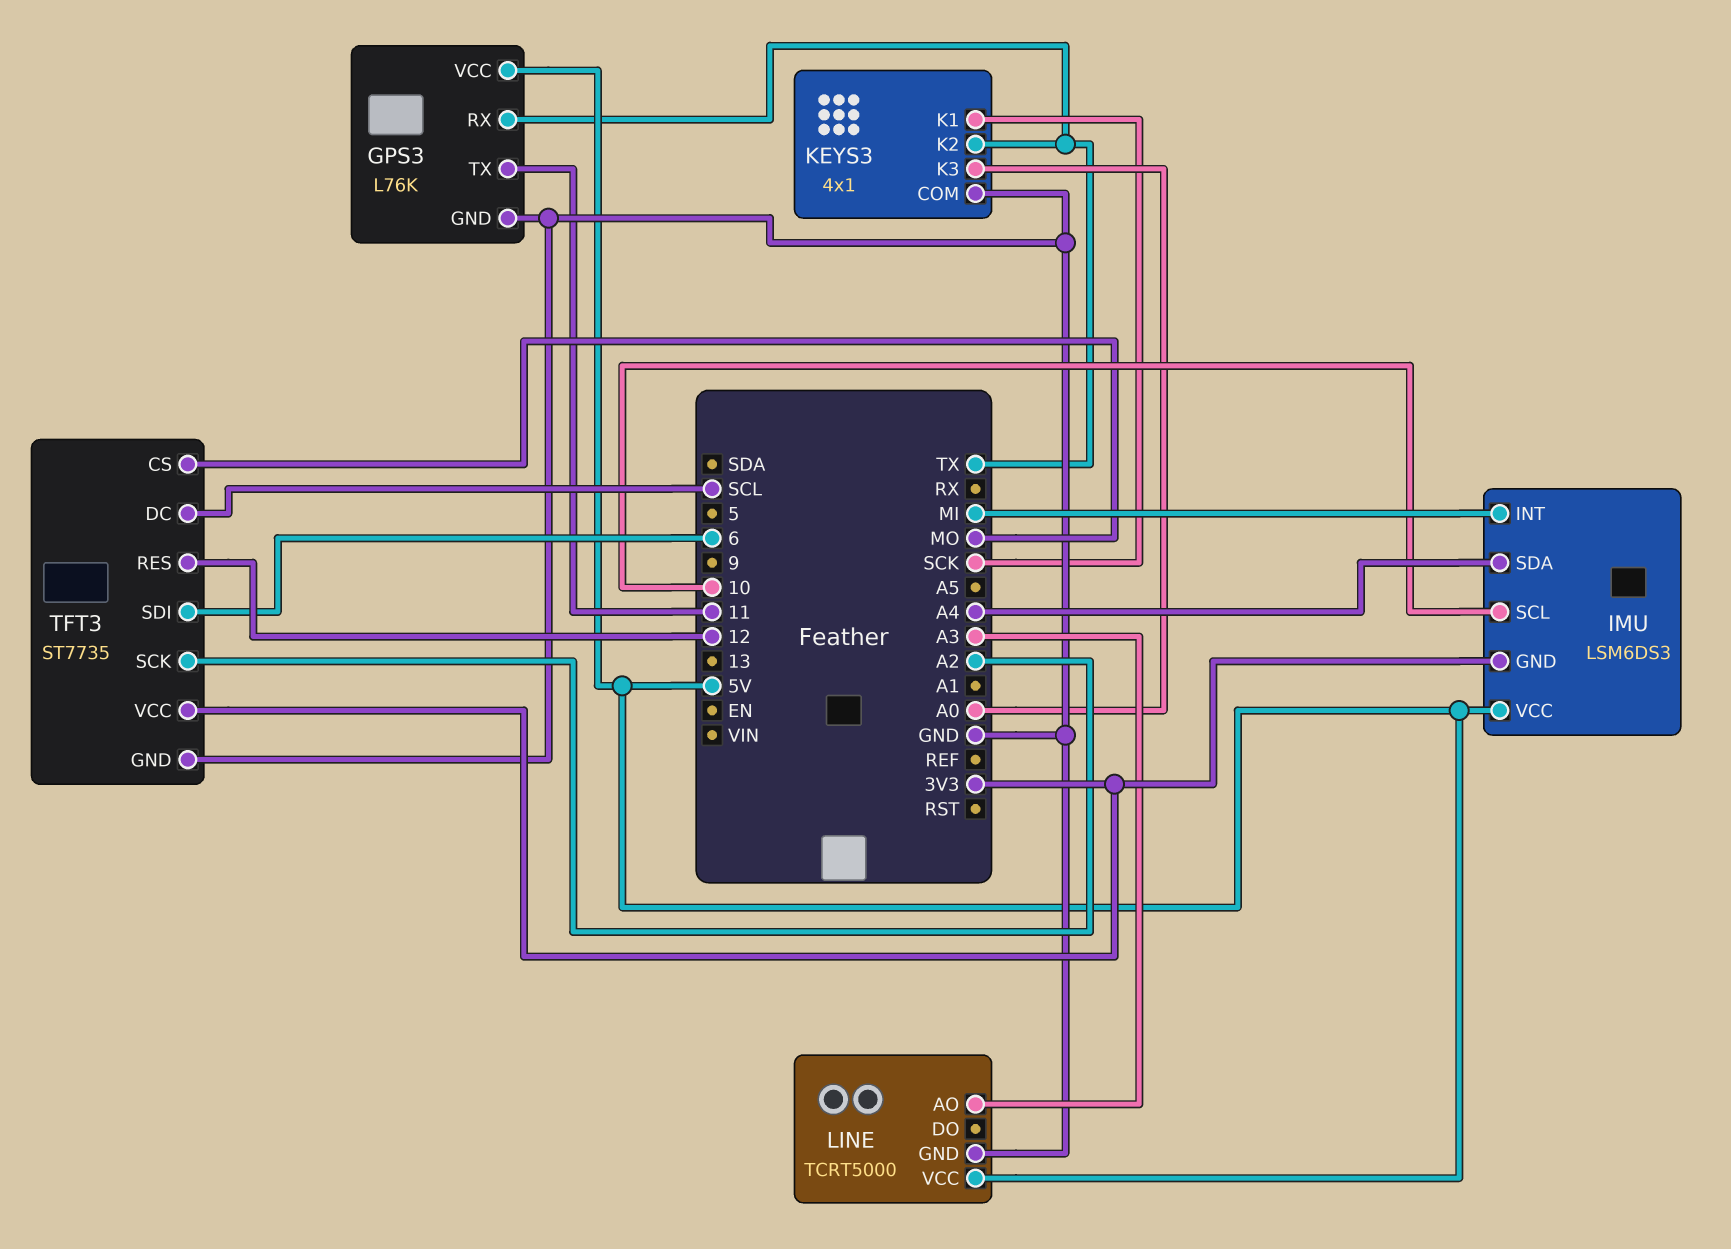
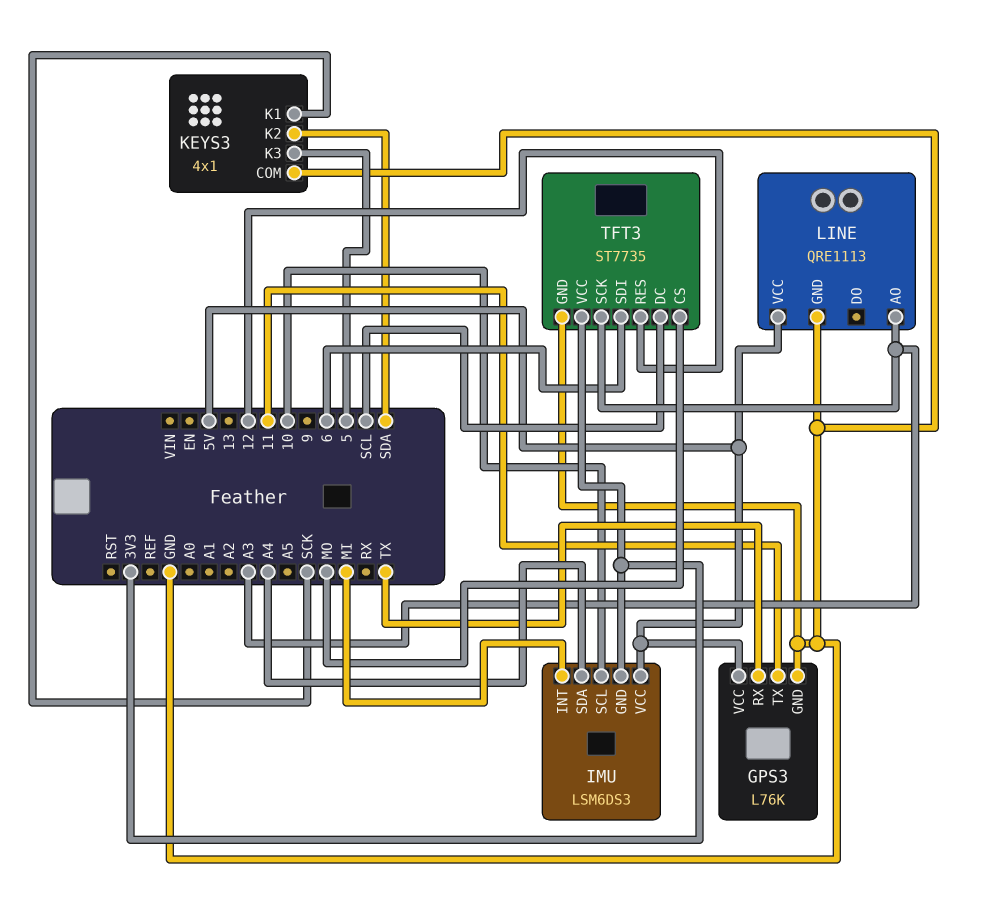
KEYS3 pin K2: TX -> SDA
KEYS3 pin K3: A0 -> 5
LINE: TCRT5000 -> QRE1113
TFT3 pin SCK: A2 -> A3

